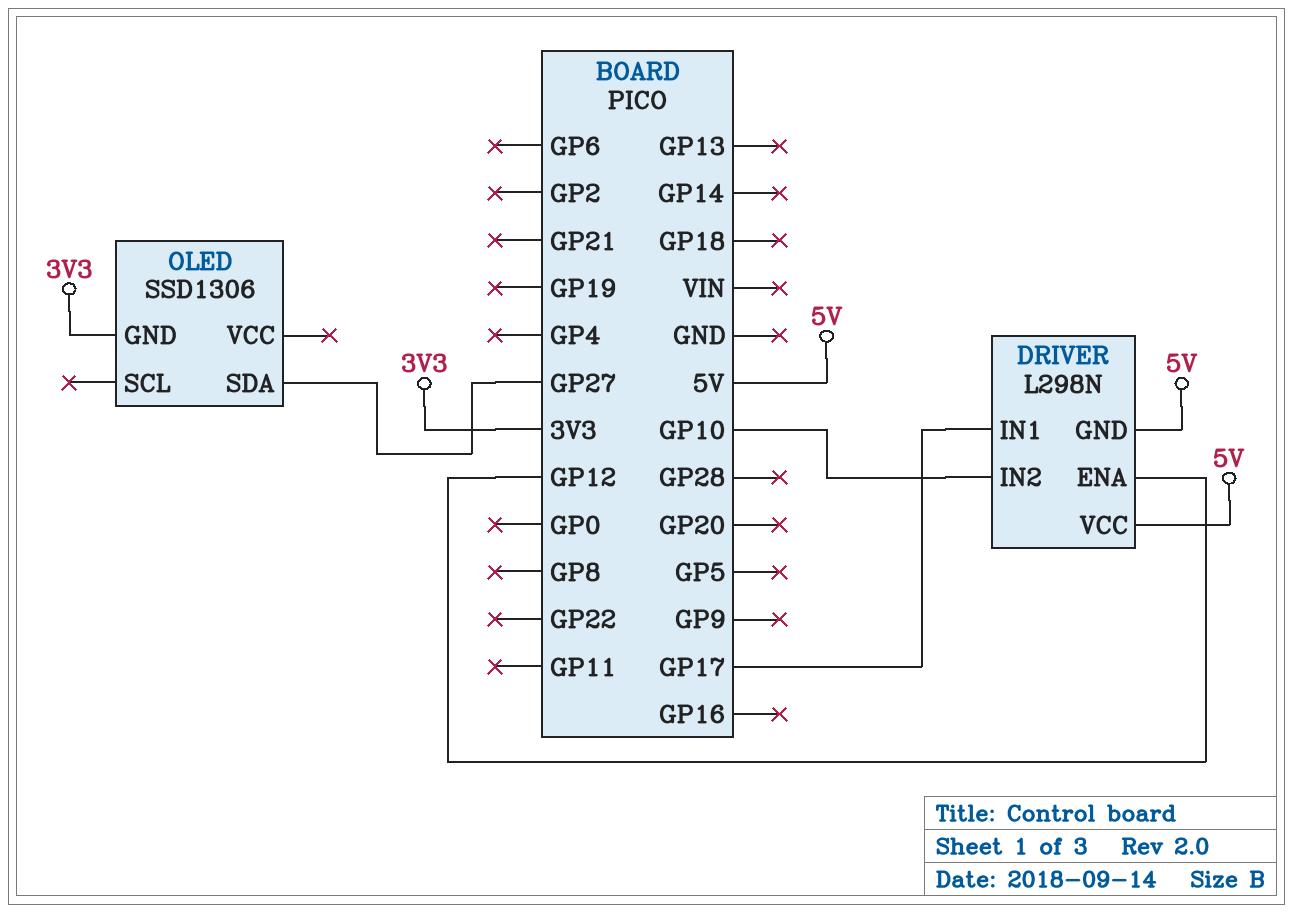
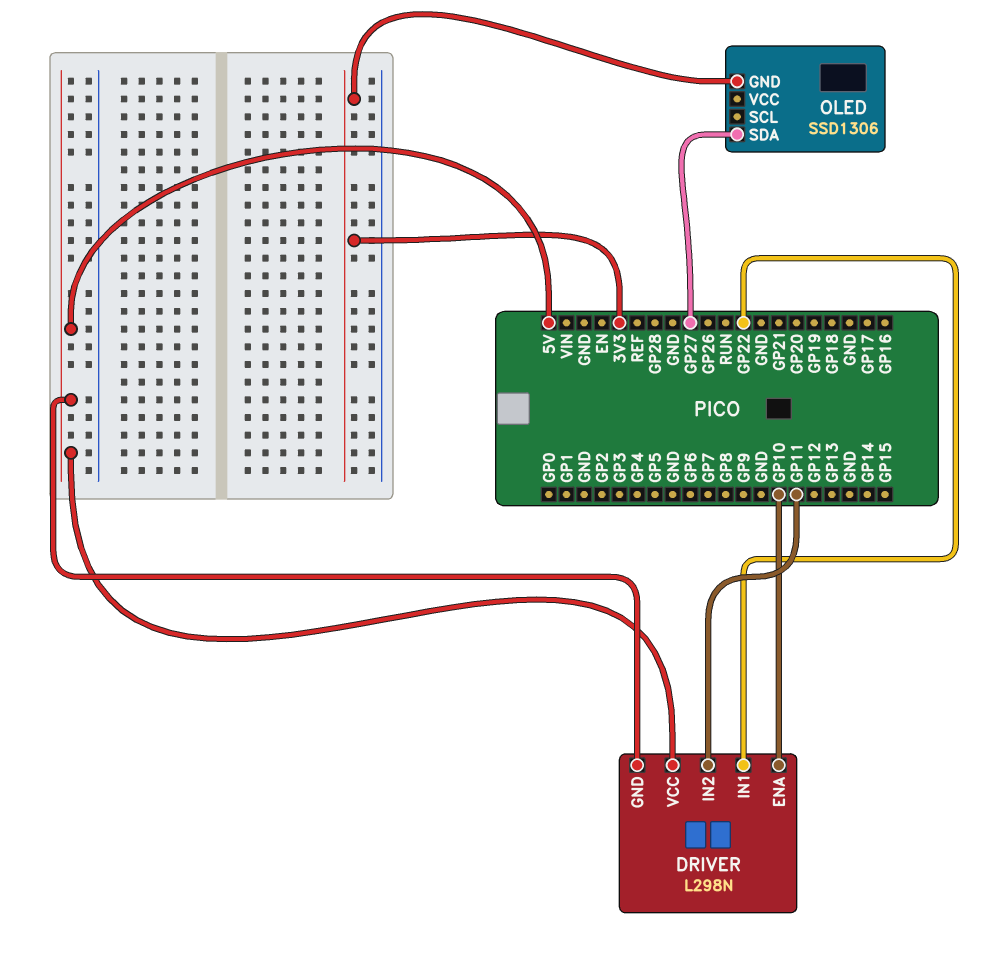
DRIVER pin ENA: GP12 -> GP10
DRIVER pin IN1: GP17 -> GP22
DRIVER pin IN2: GP10 -> GP11

